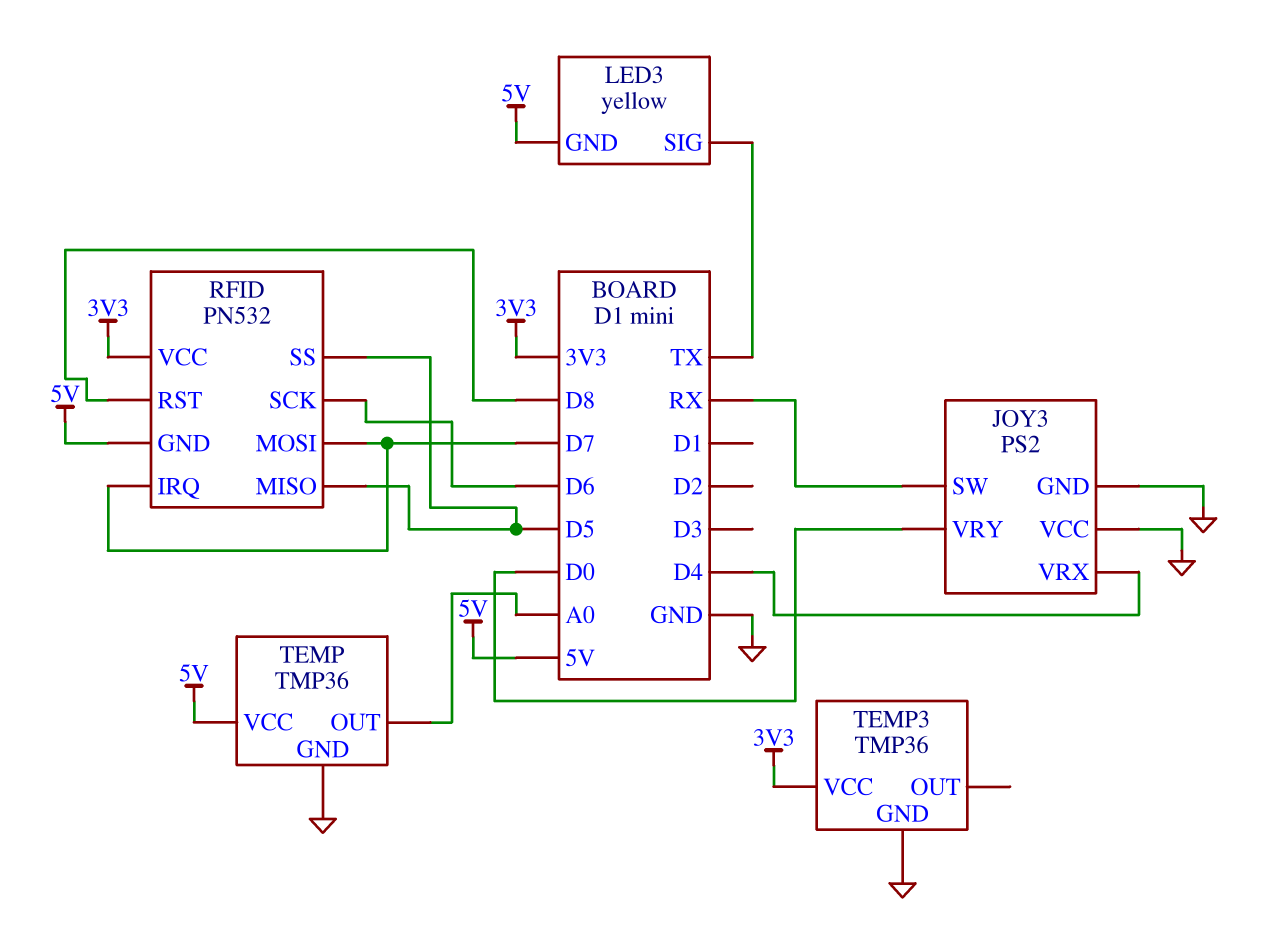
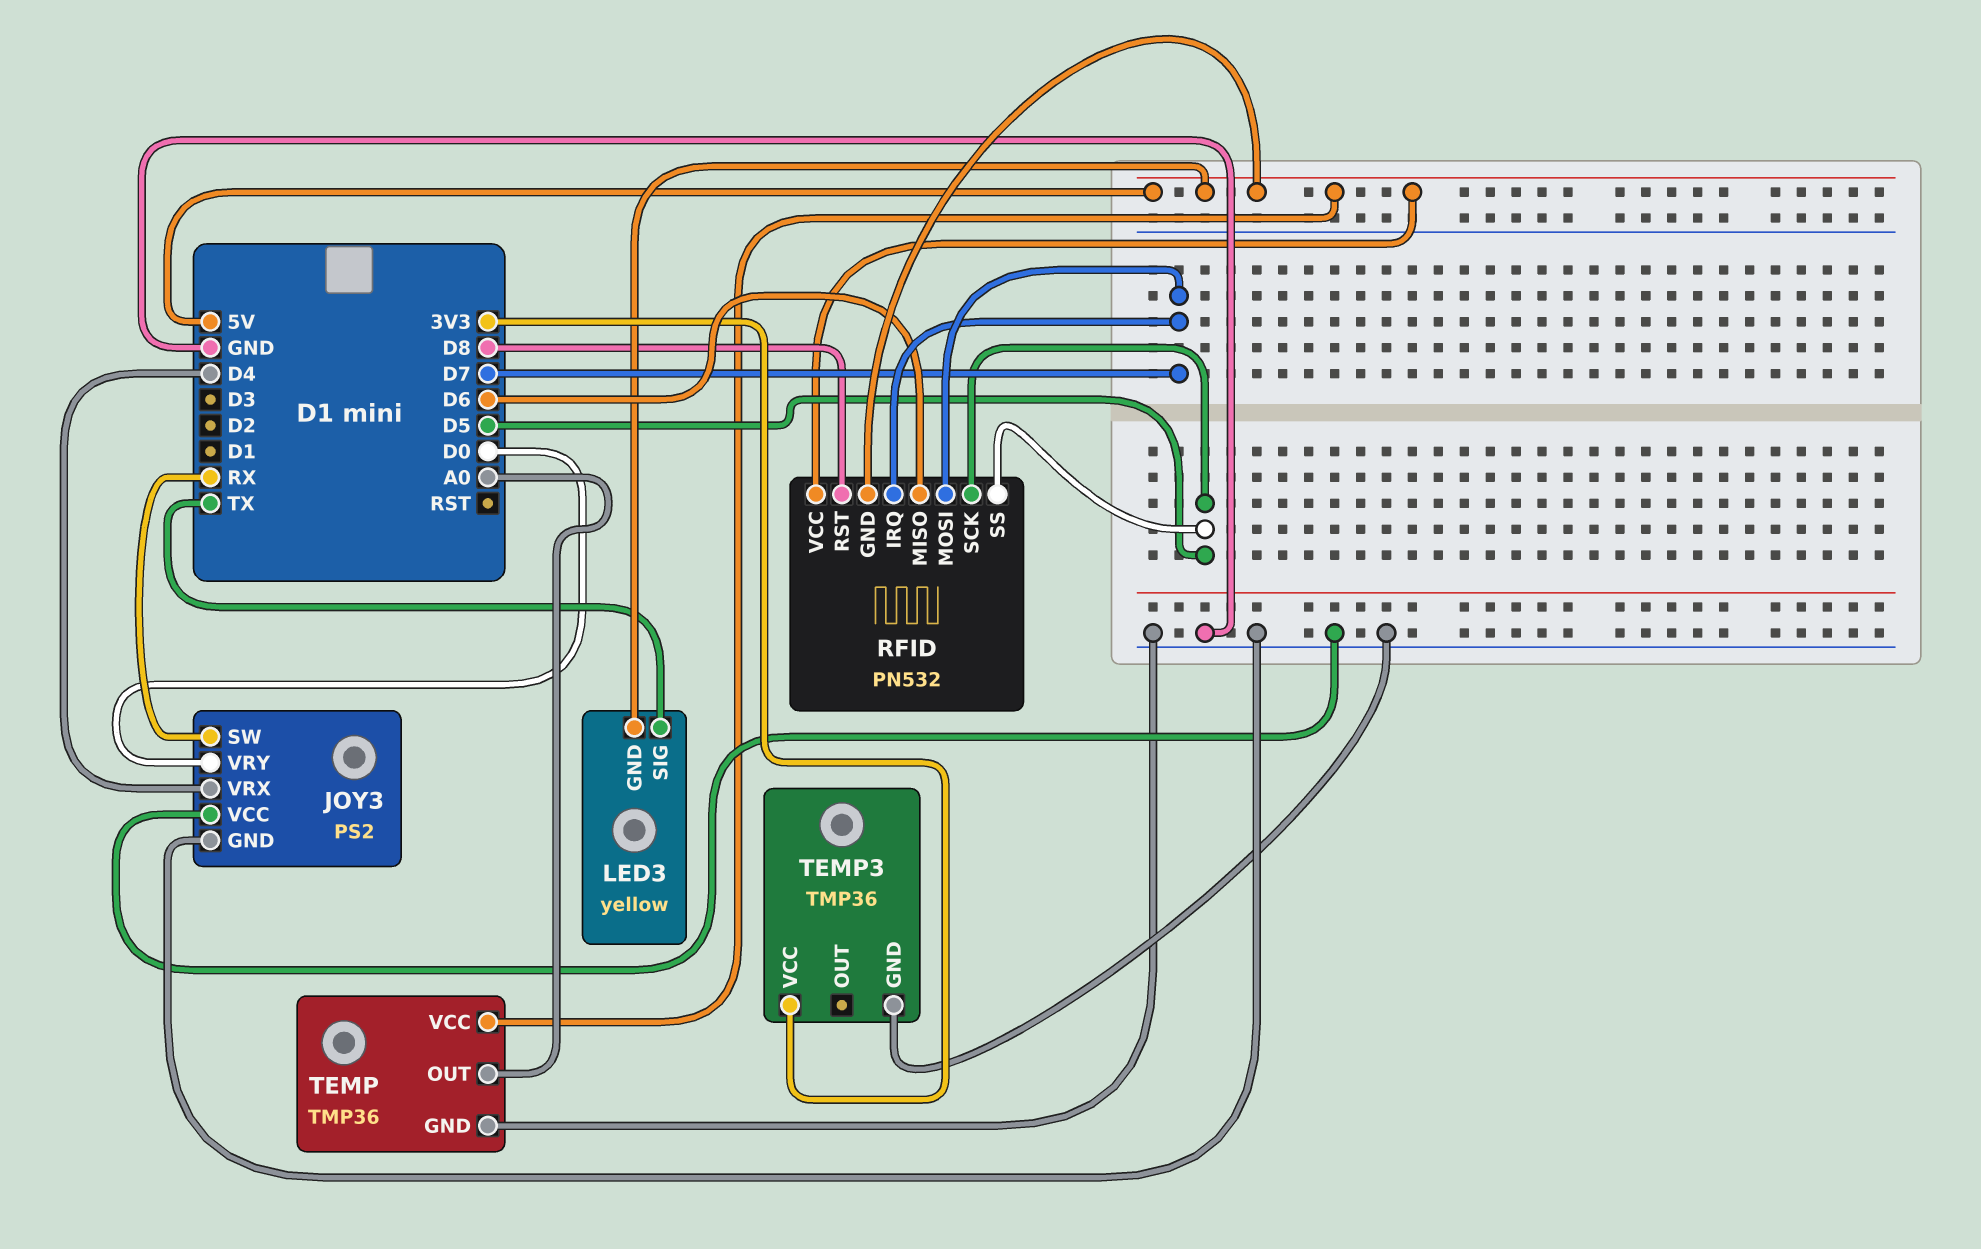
RFID pin MISO: D5 -> D6
RFID pin SCK: D6 -> D5
RFID pin VCC: 3V3 -> 5V

